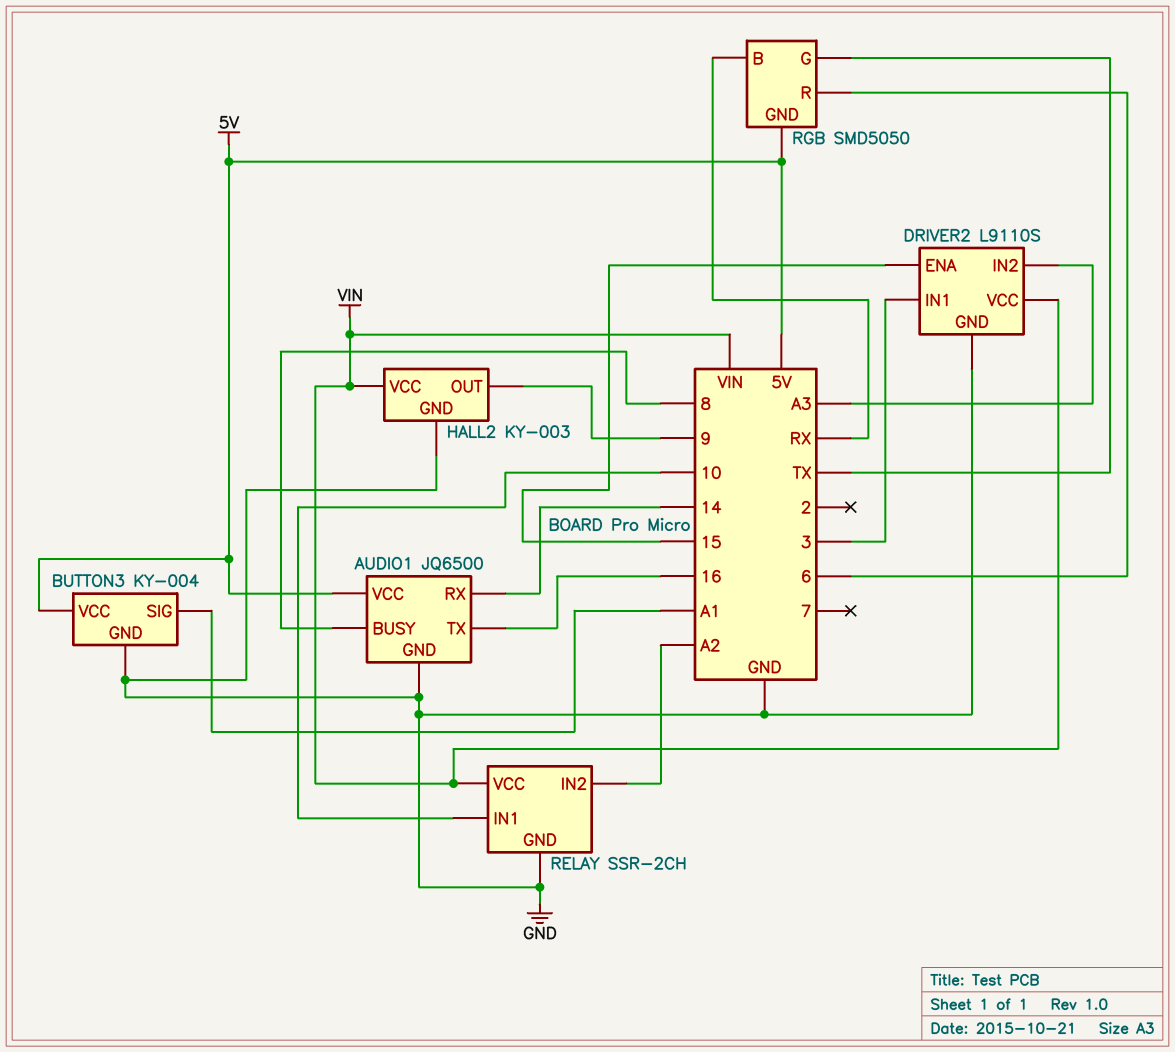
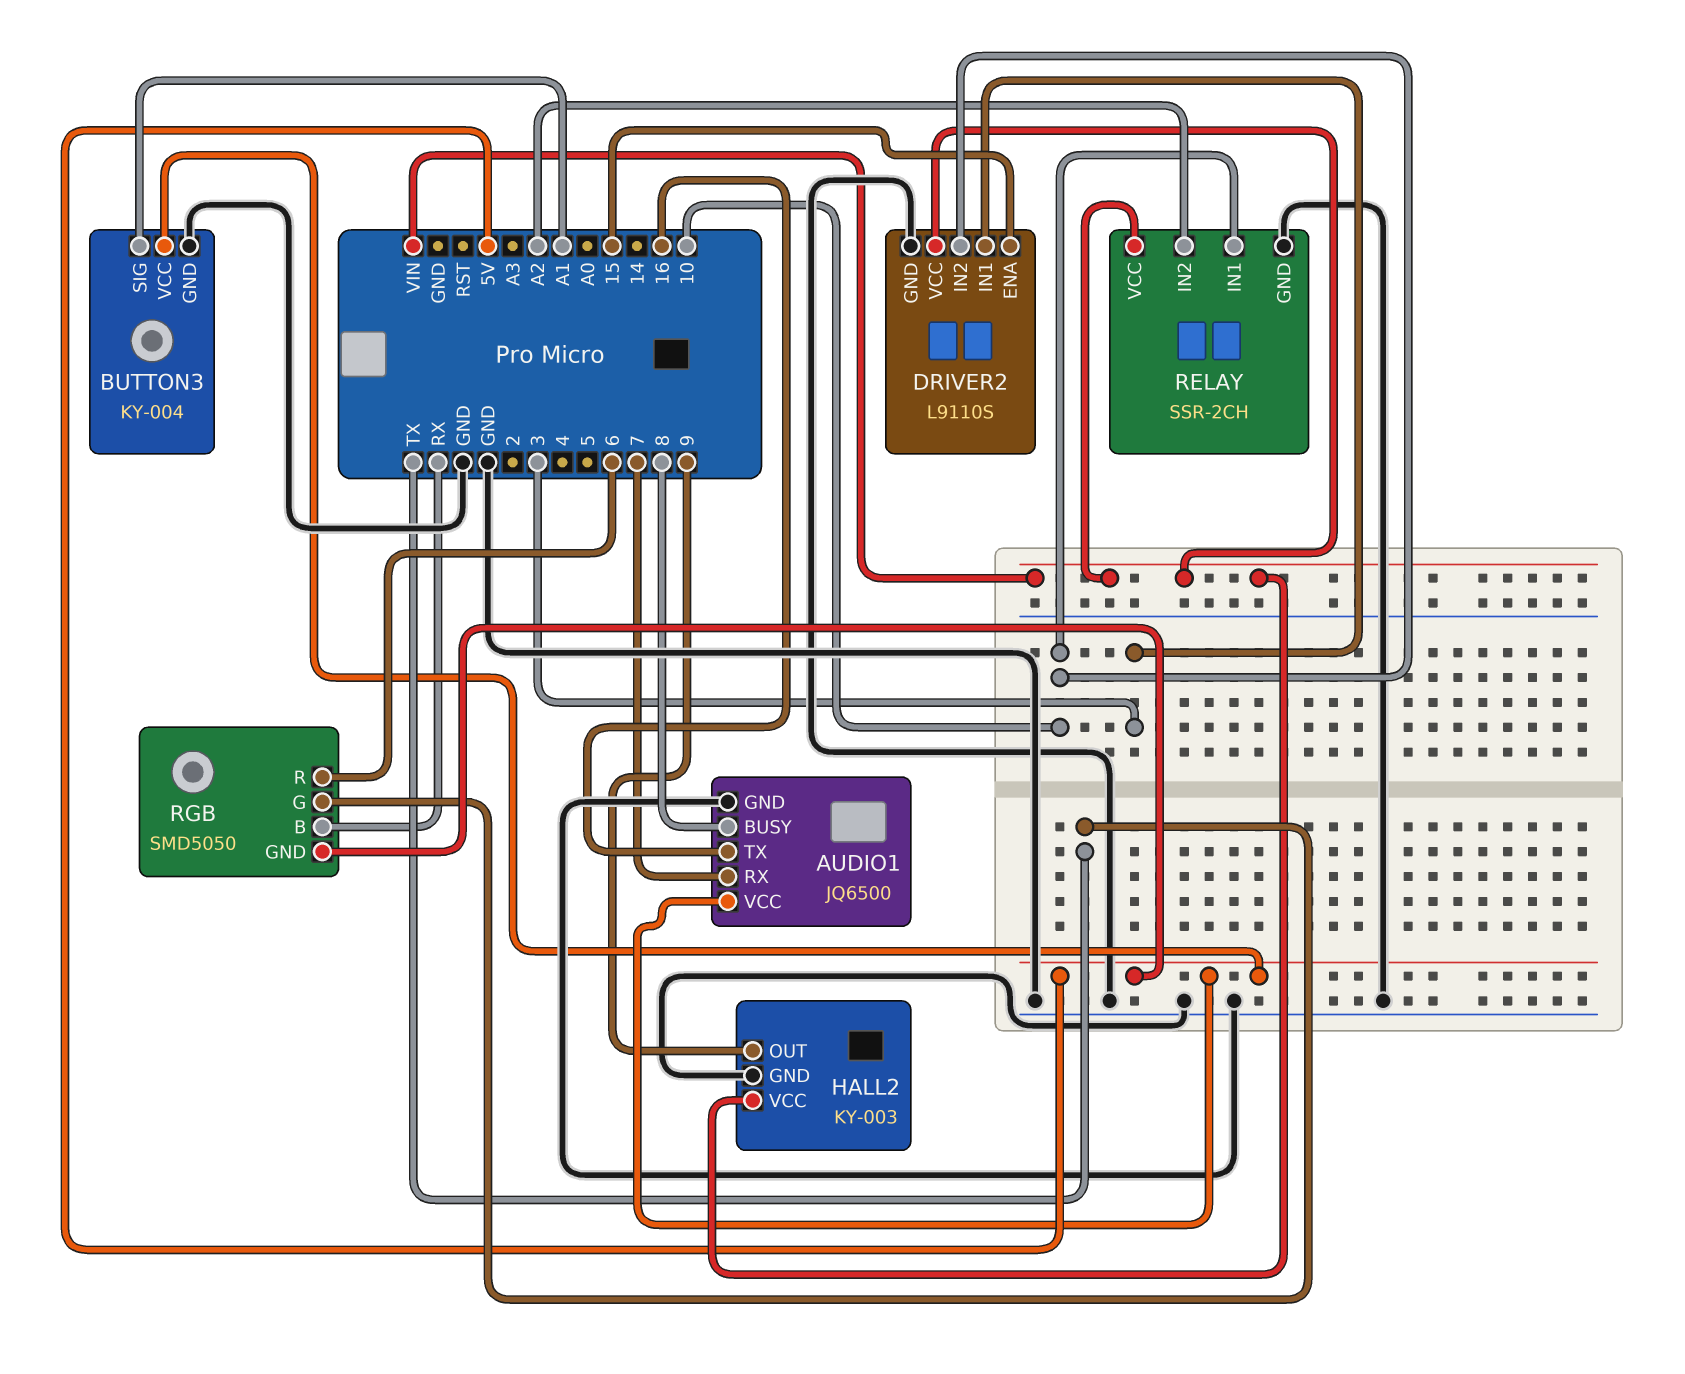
AUDIO1 pin RX: 14 -> 7
DRIVER2 pin IN2: A3 -> 10

